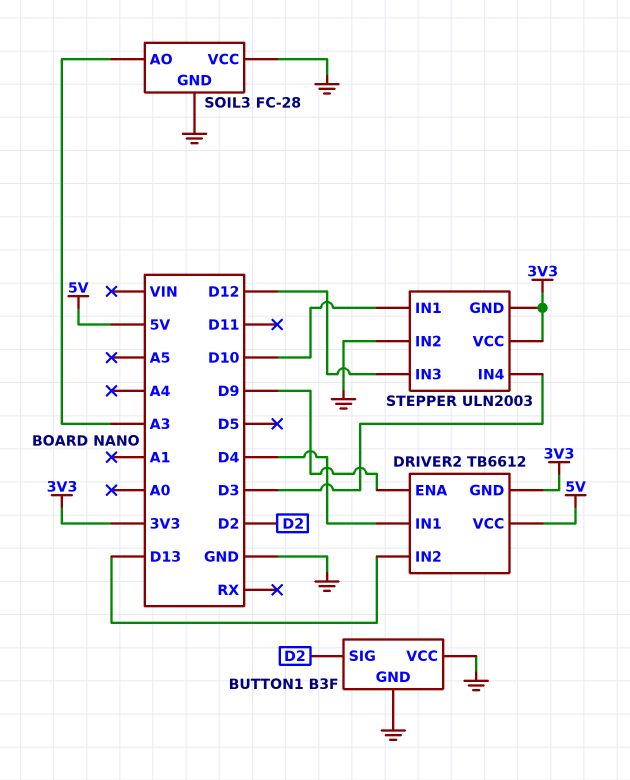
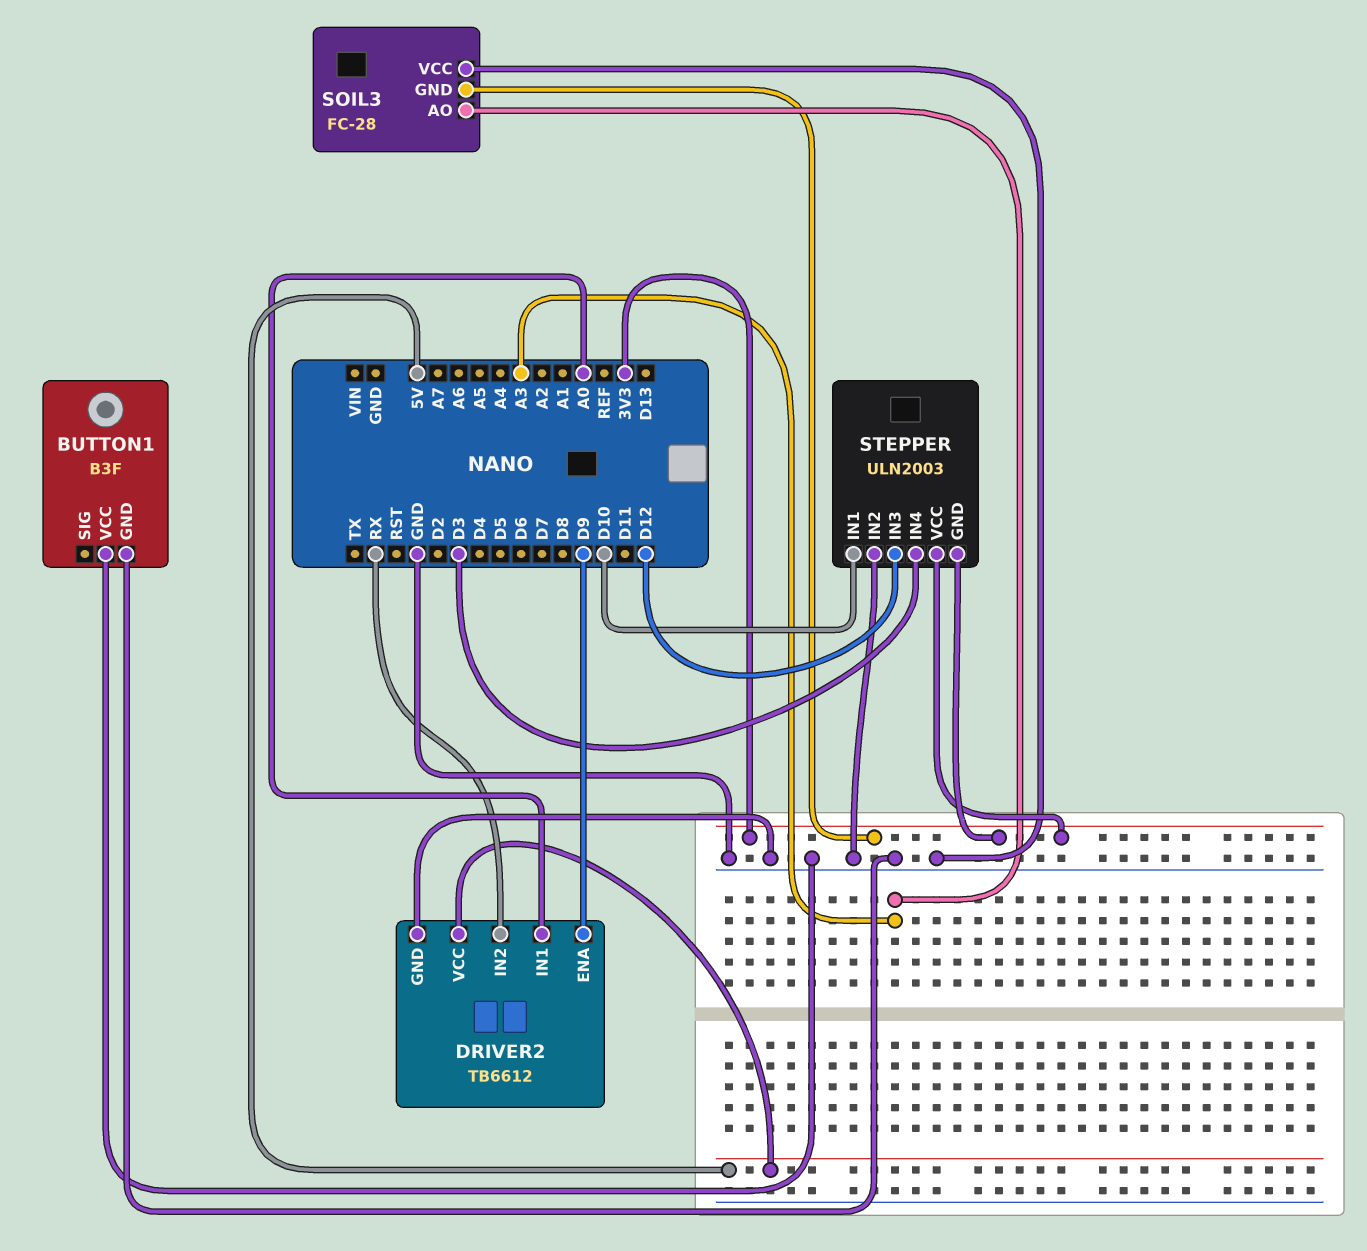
BUTTON1 pin SIG: D2 -> none
DRIVER2 pin GND: 3V3 -> GND
DRIVER2 pin IN1: D4 -> A0
DRIVER2 pin IN2: D13 -> RX
SOIL3 pin GND: GND -> 3V3

